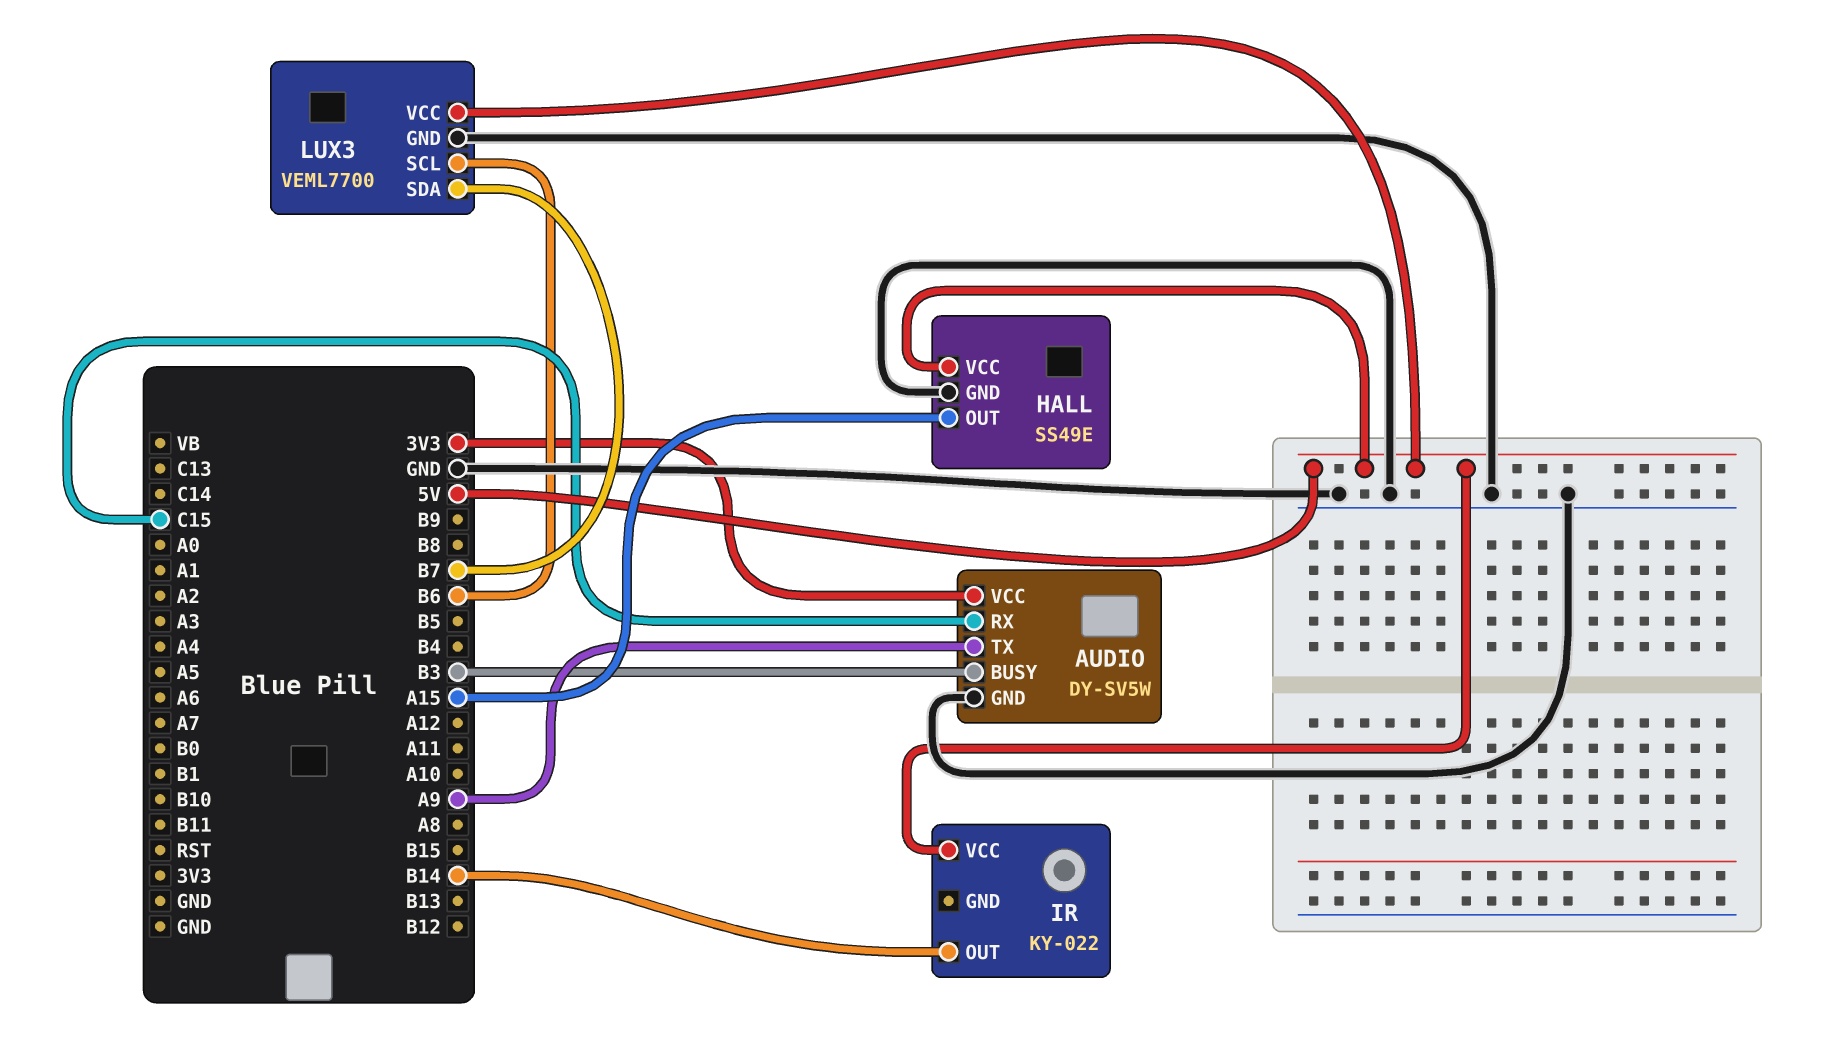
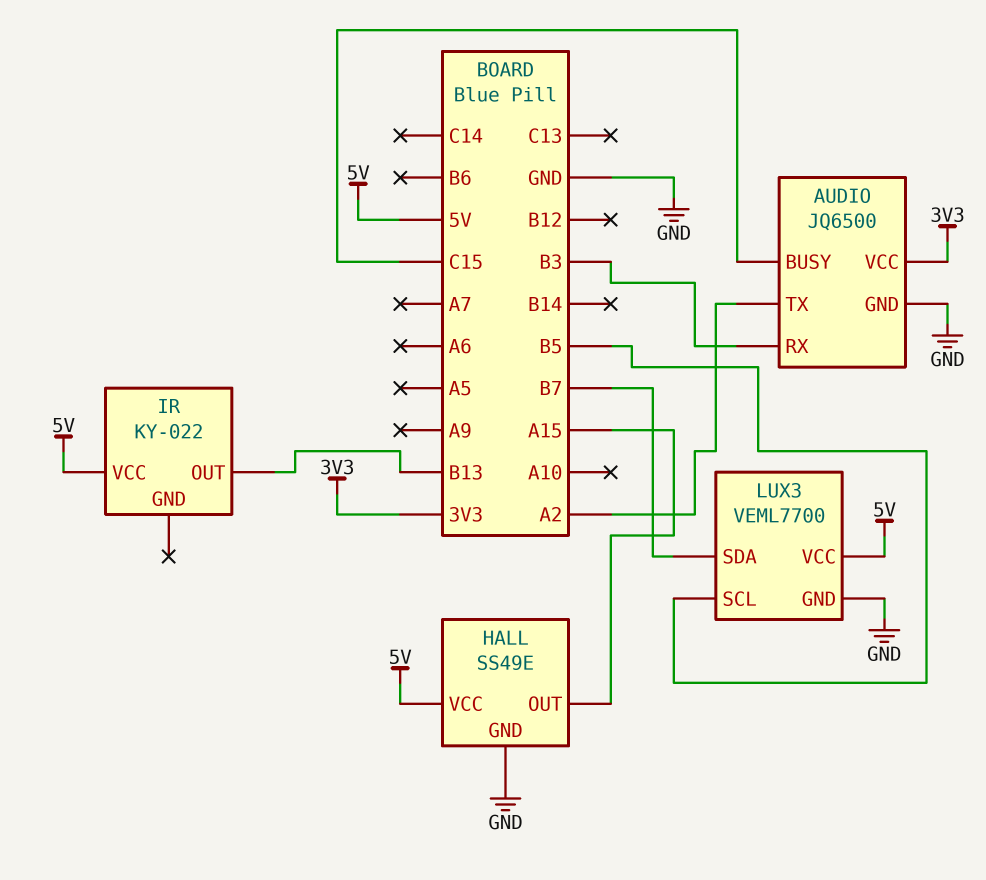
AUDIO: DY-SV5W -> JQ6500
AUDIO pin BUSY: B3 -> C15
AUDIO pin RX: C15 -> B3
AUDIO pin TX: A9 -> A2
IR pin OUT: B14 -> B13
LUX3 pin SCL: B6 -> B5

